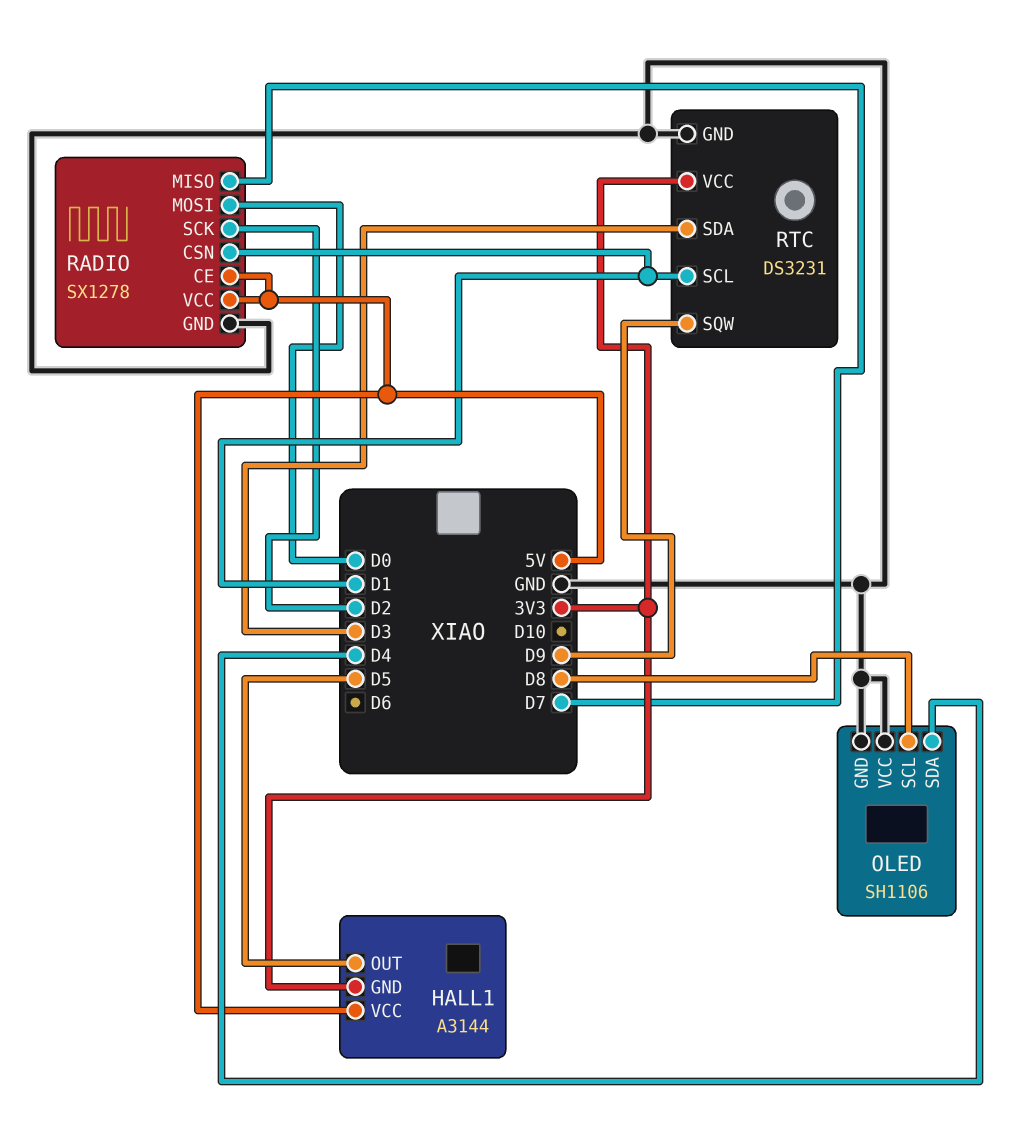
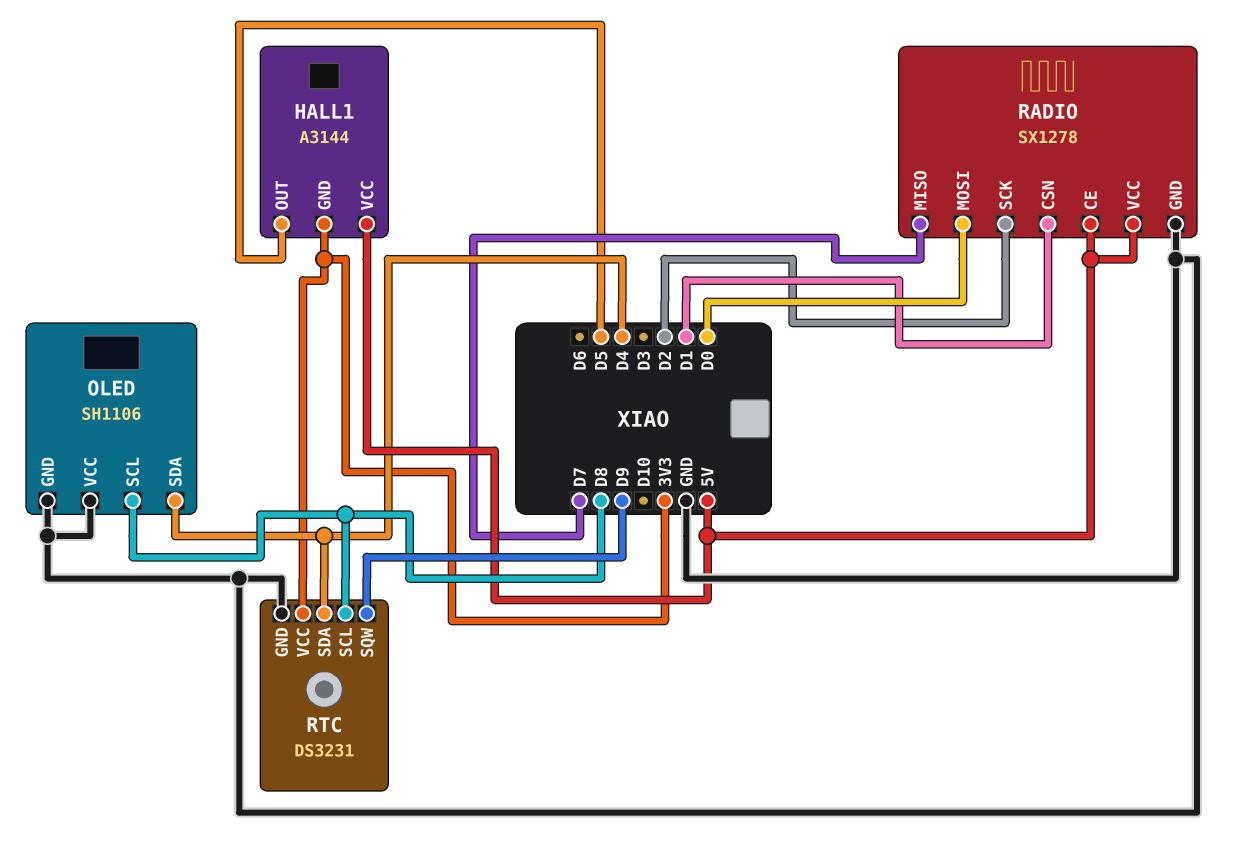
RTC pin SCL: D1 -> D8
RTC pin SDA: D3 -> D4

